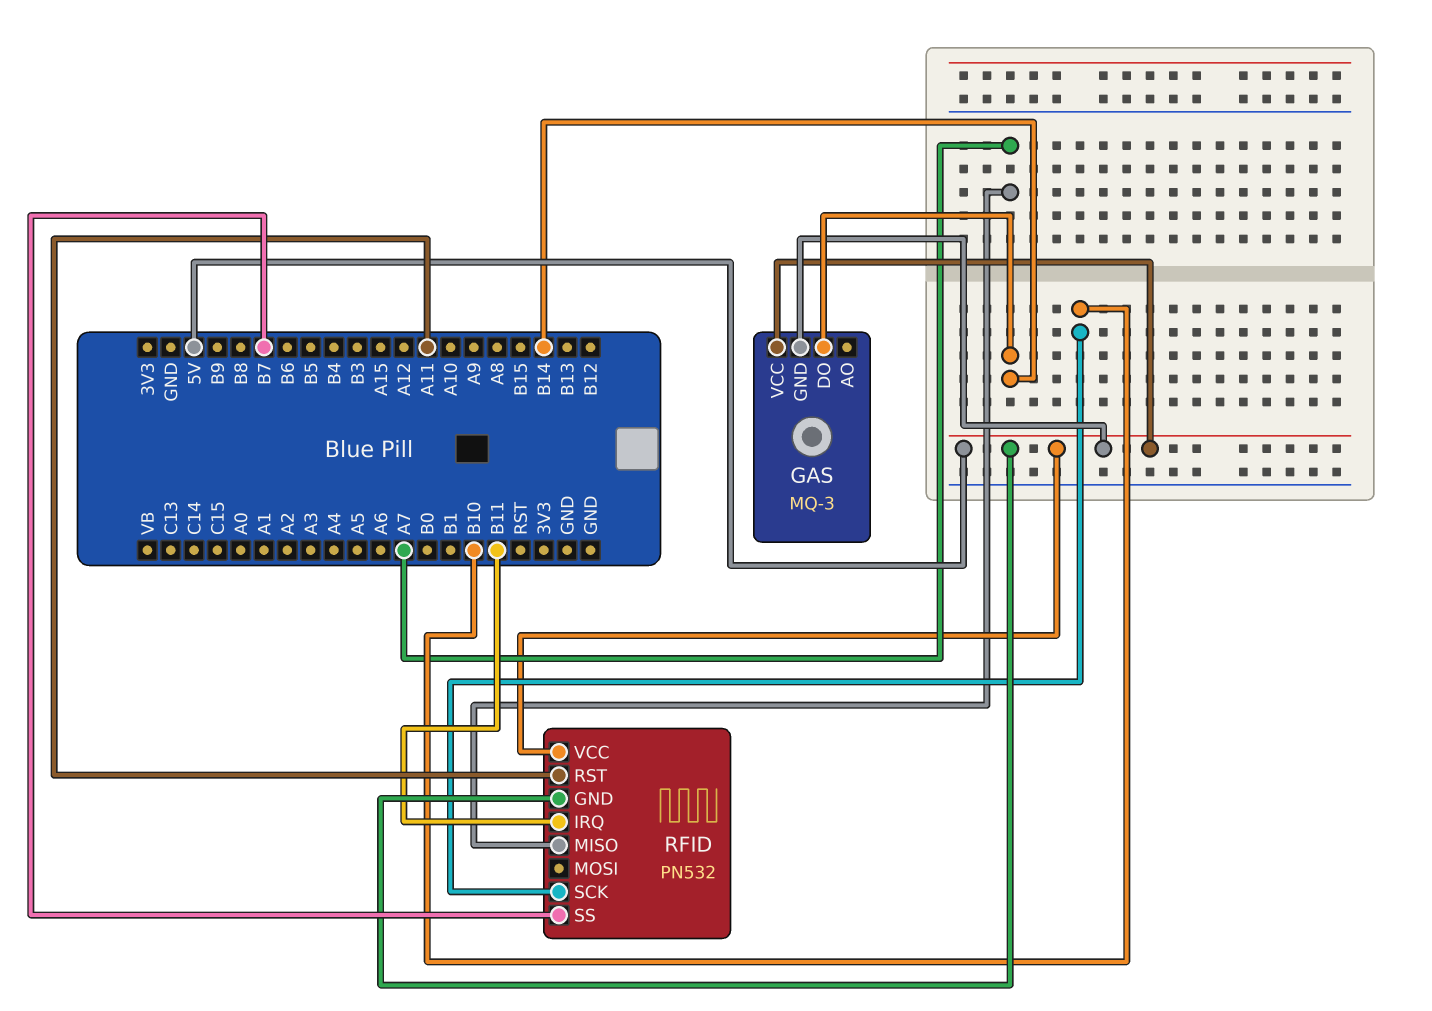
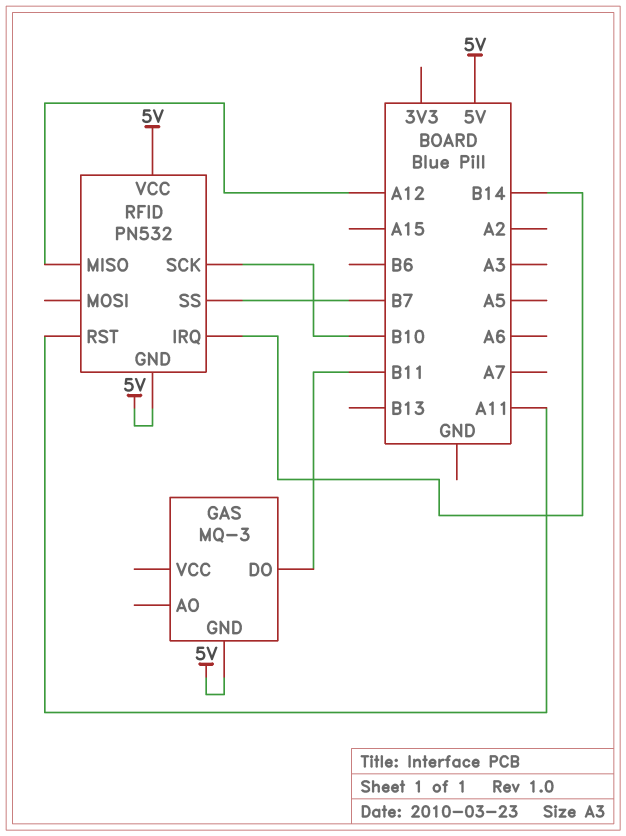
GAS pin DO: B14 -> B11
GAS pin VCC: 5V -> none
RFID pin IRQ: B11 -> B14
RFID pin MISO: A7 -> A12

